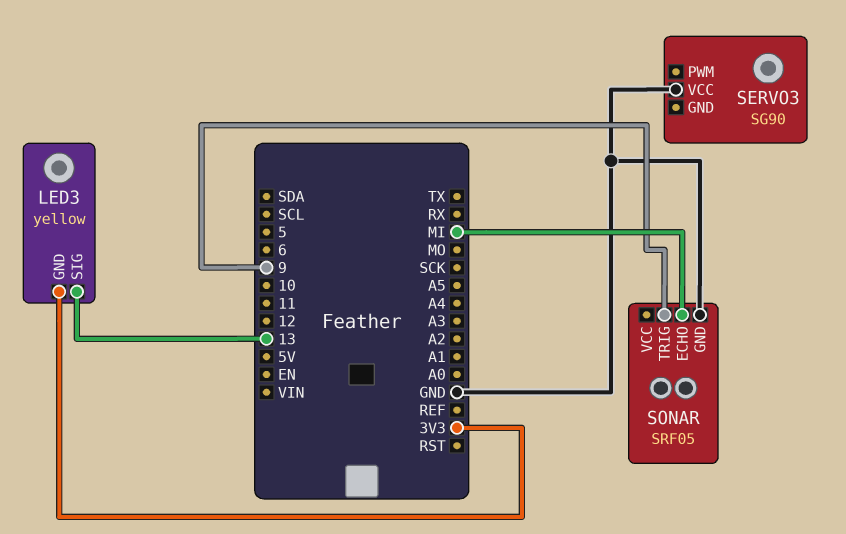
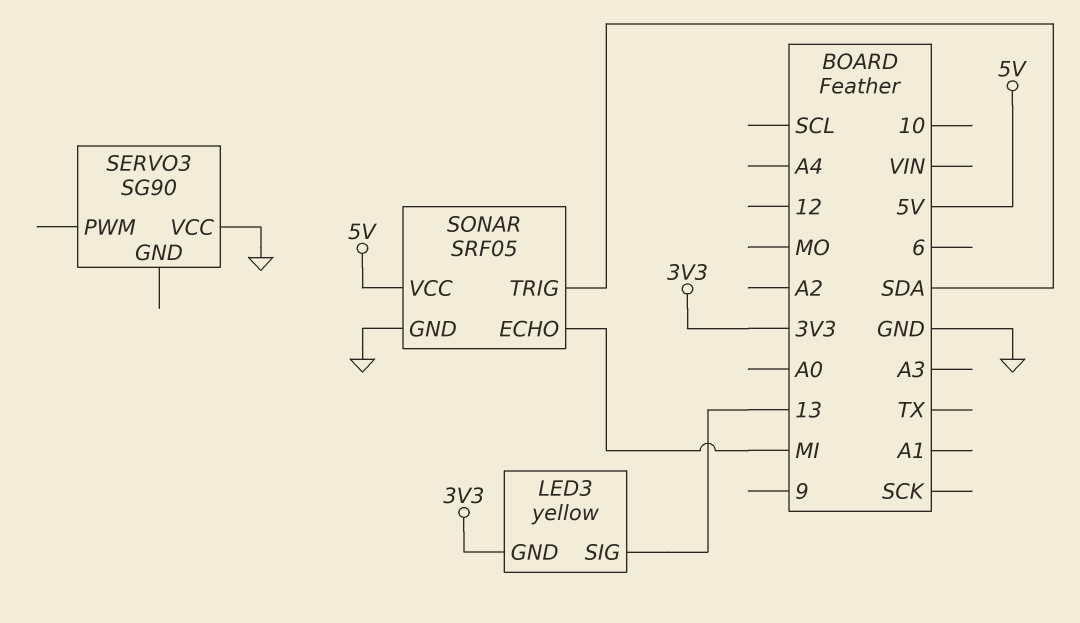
SONAR pin TRIG: 9 -> SDA
SONAR pin VCC: none -> 5V

